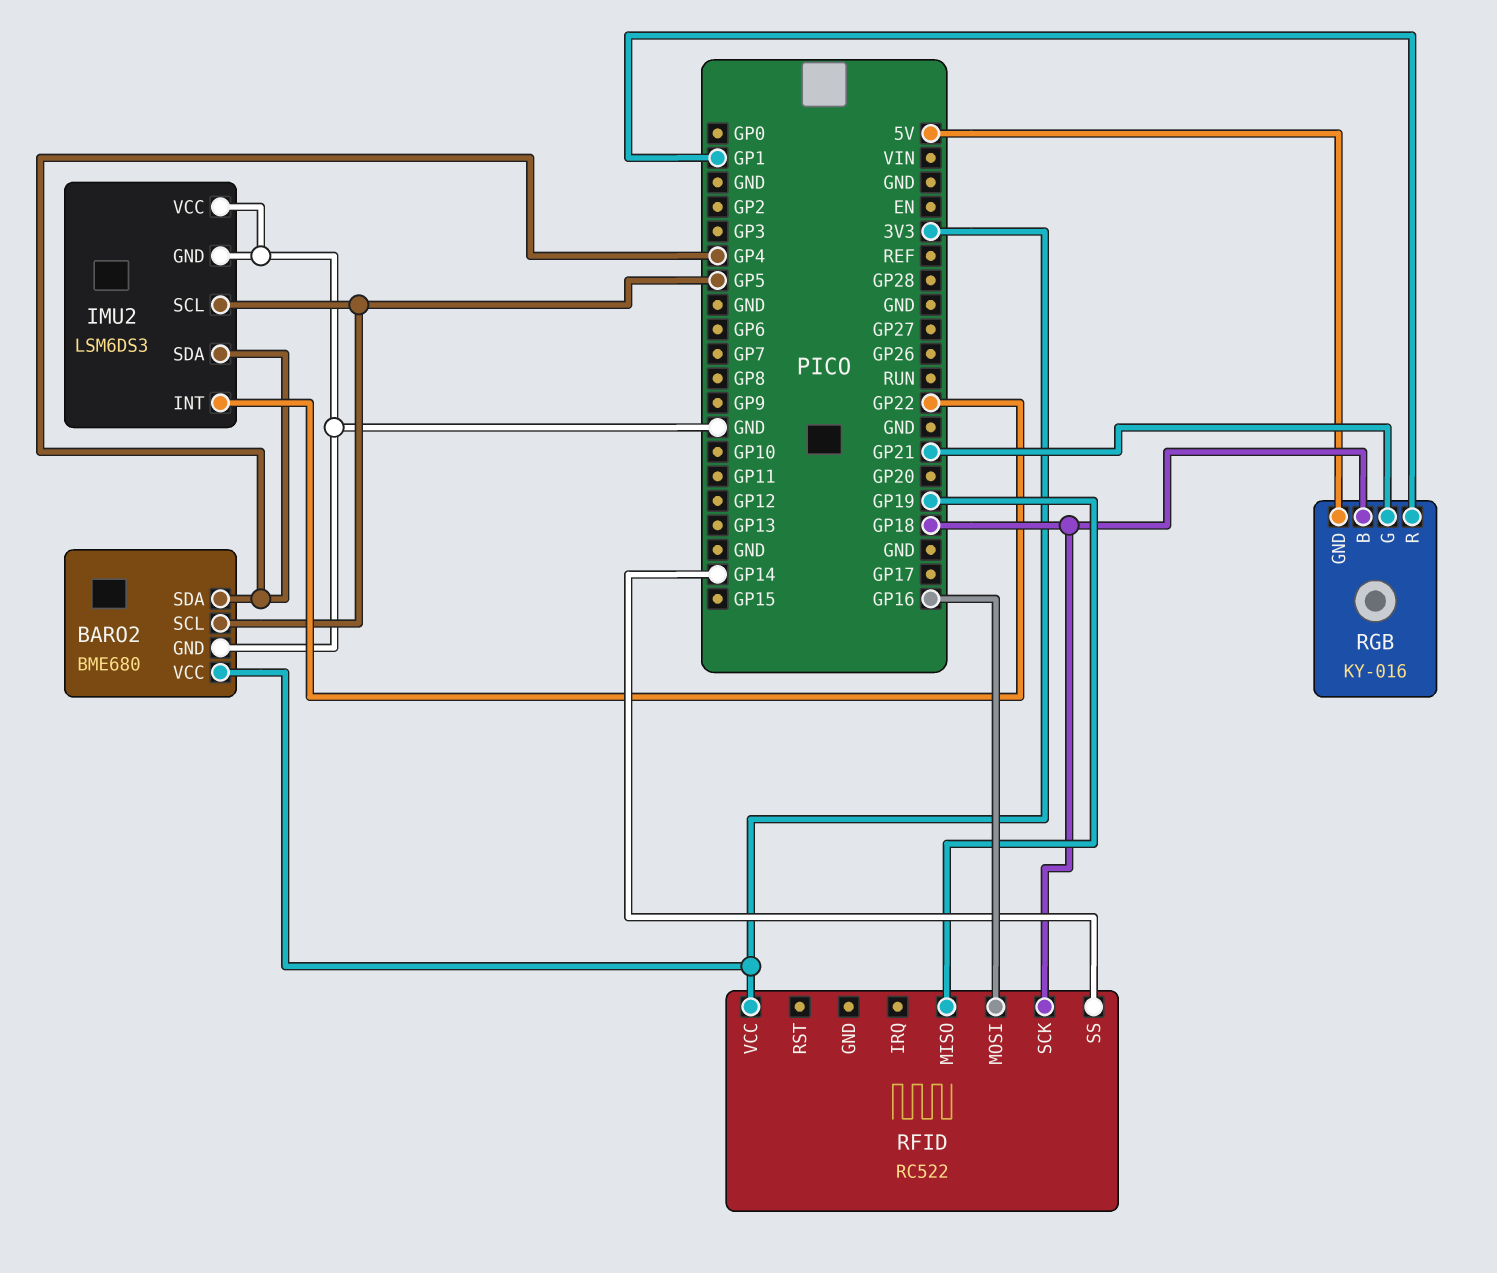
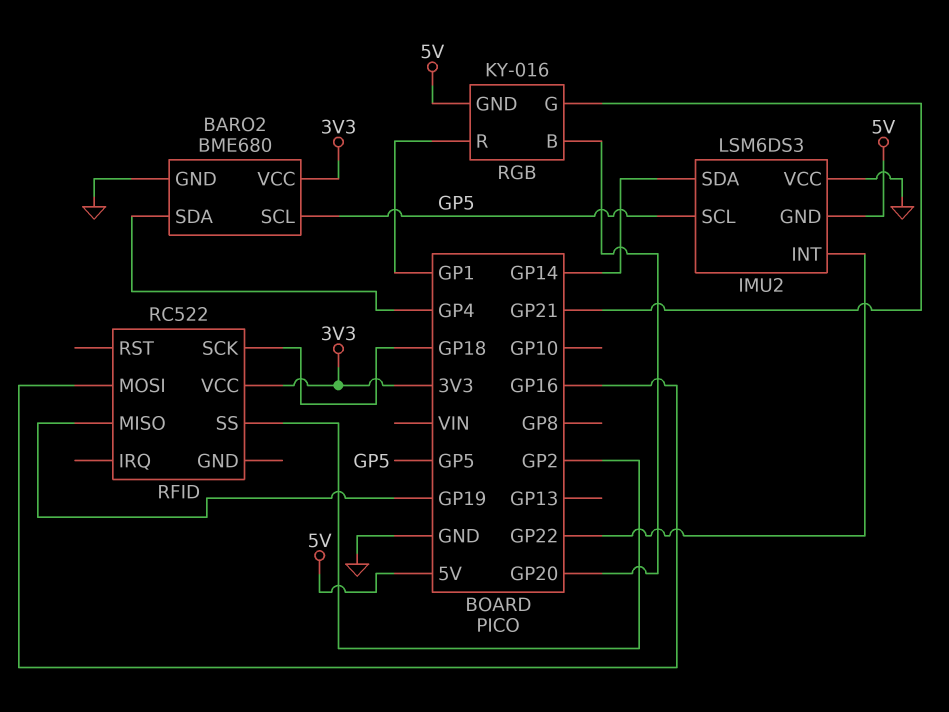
IMU2 pin GND: GND -> 5V
IMU2 pin SDA: GP4 -> GP14
RFID pin SS: GP14 -> GP2
RGB pin B: GP18 -> GP20

